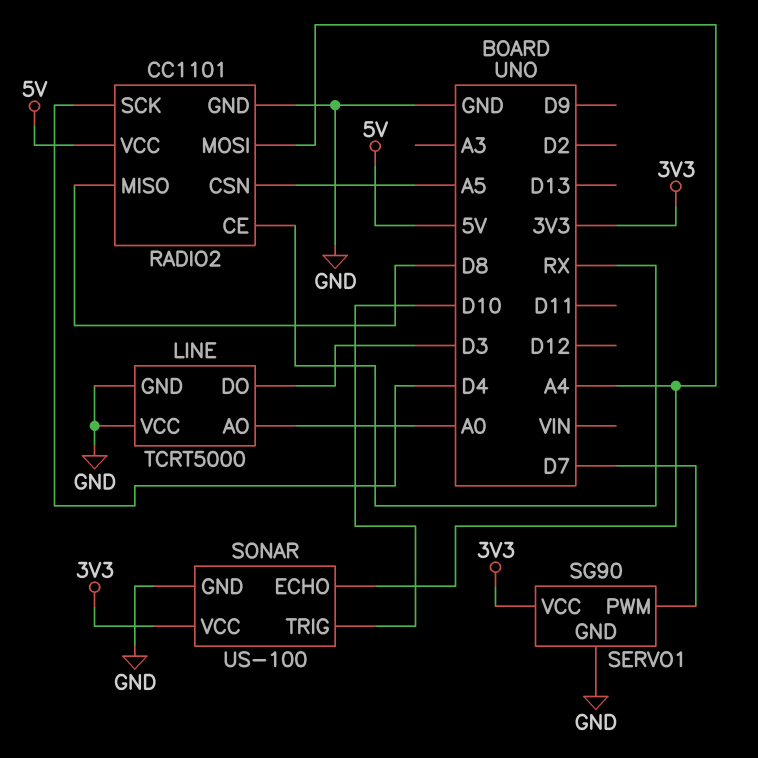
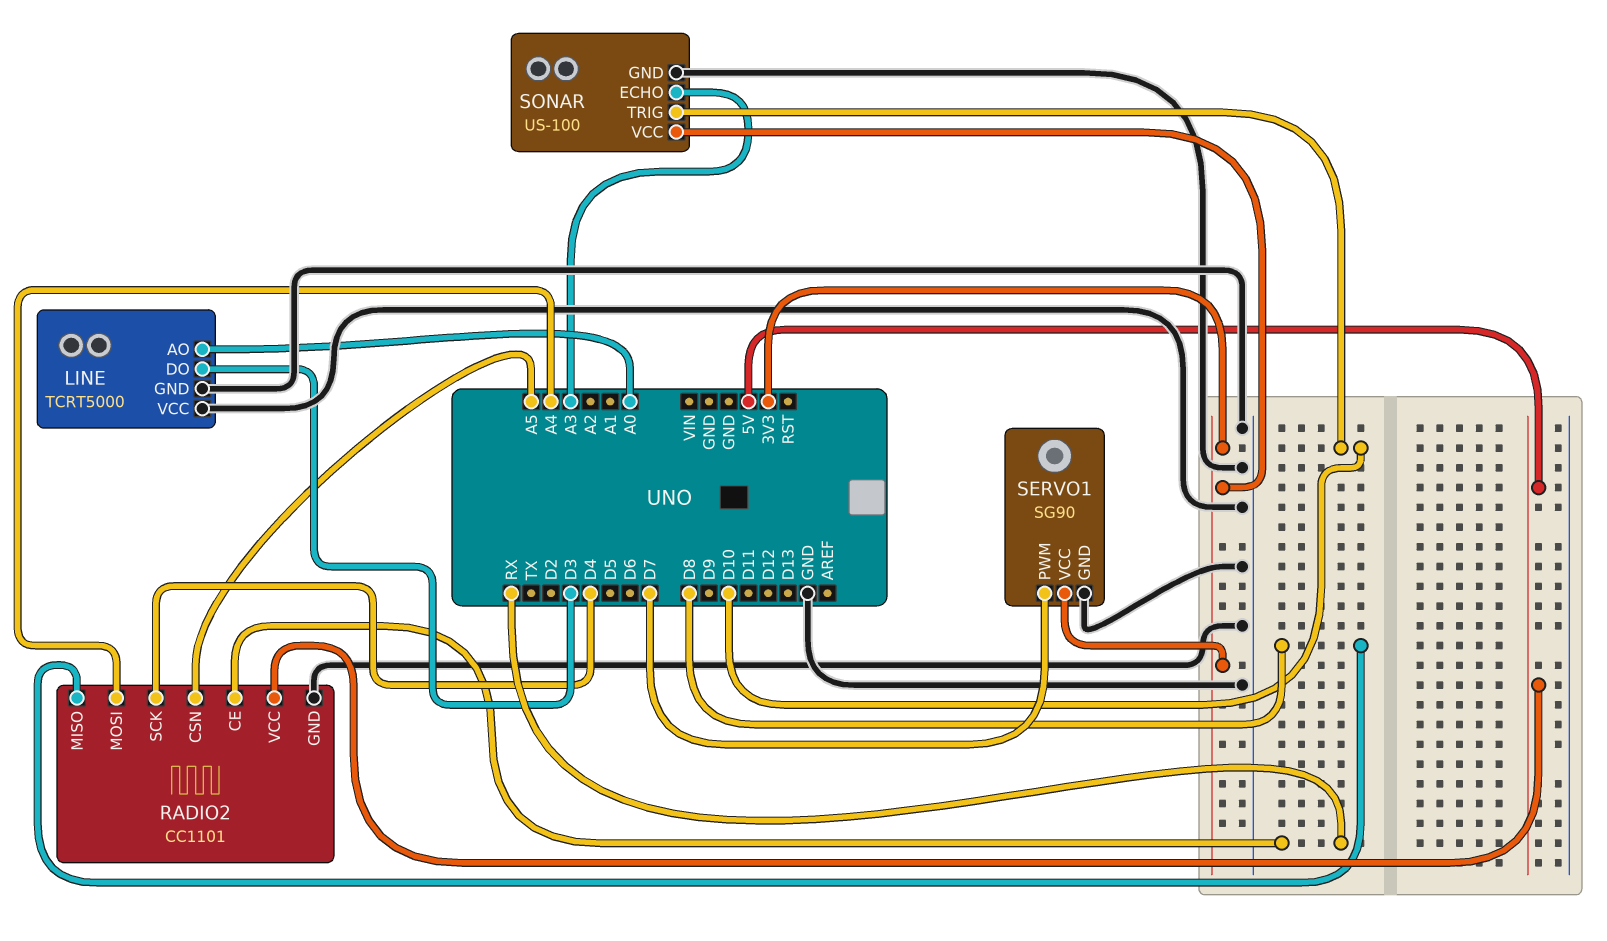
SONAR pin ECHO: A4 -> A3

